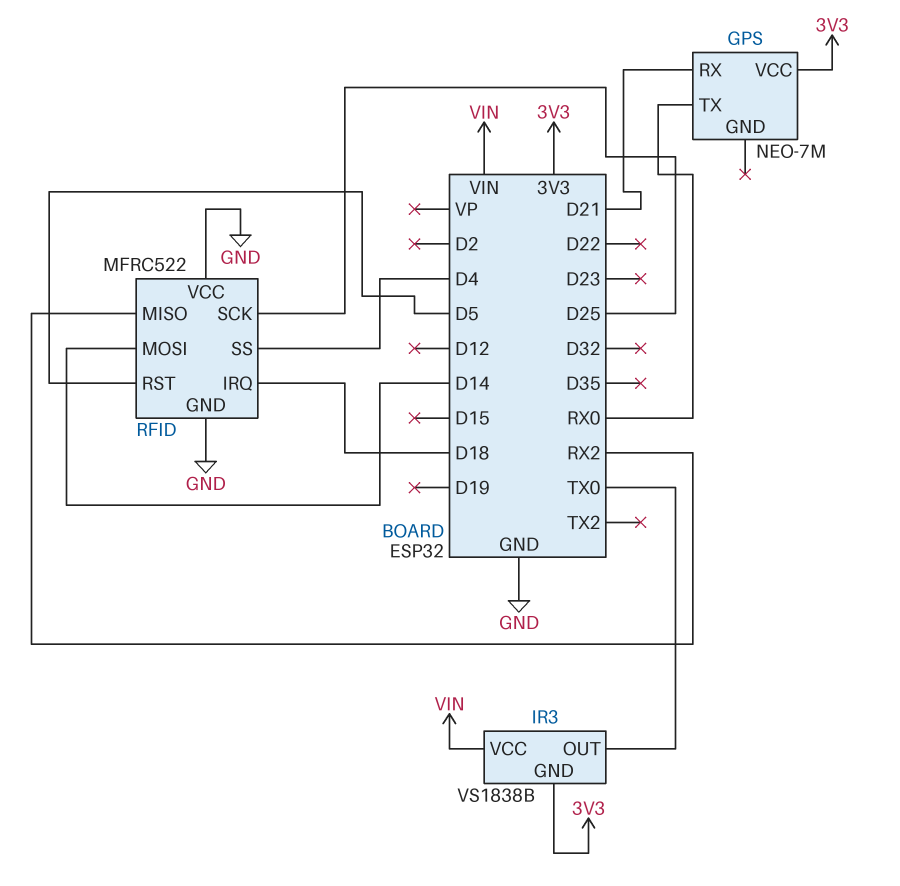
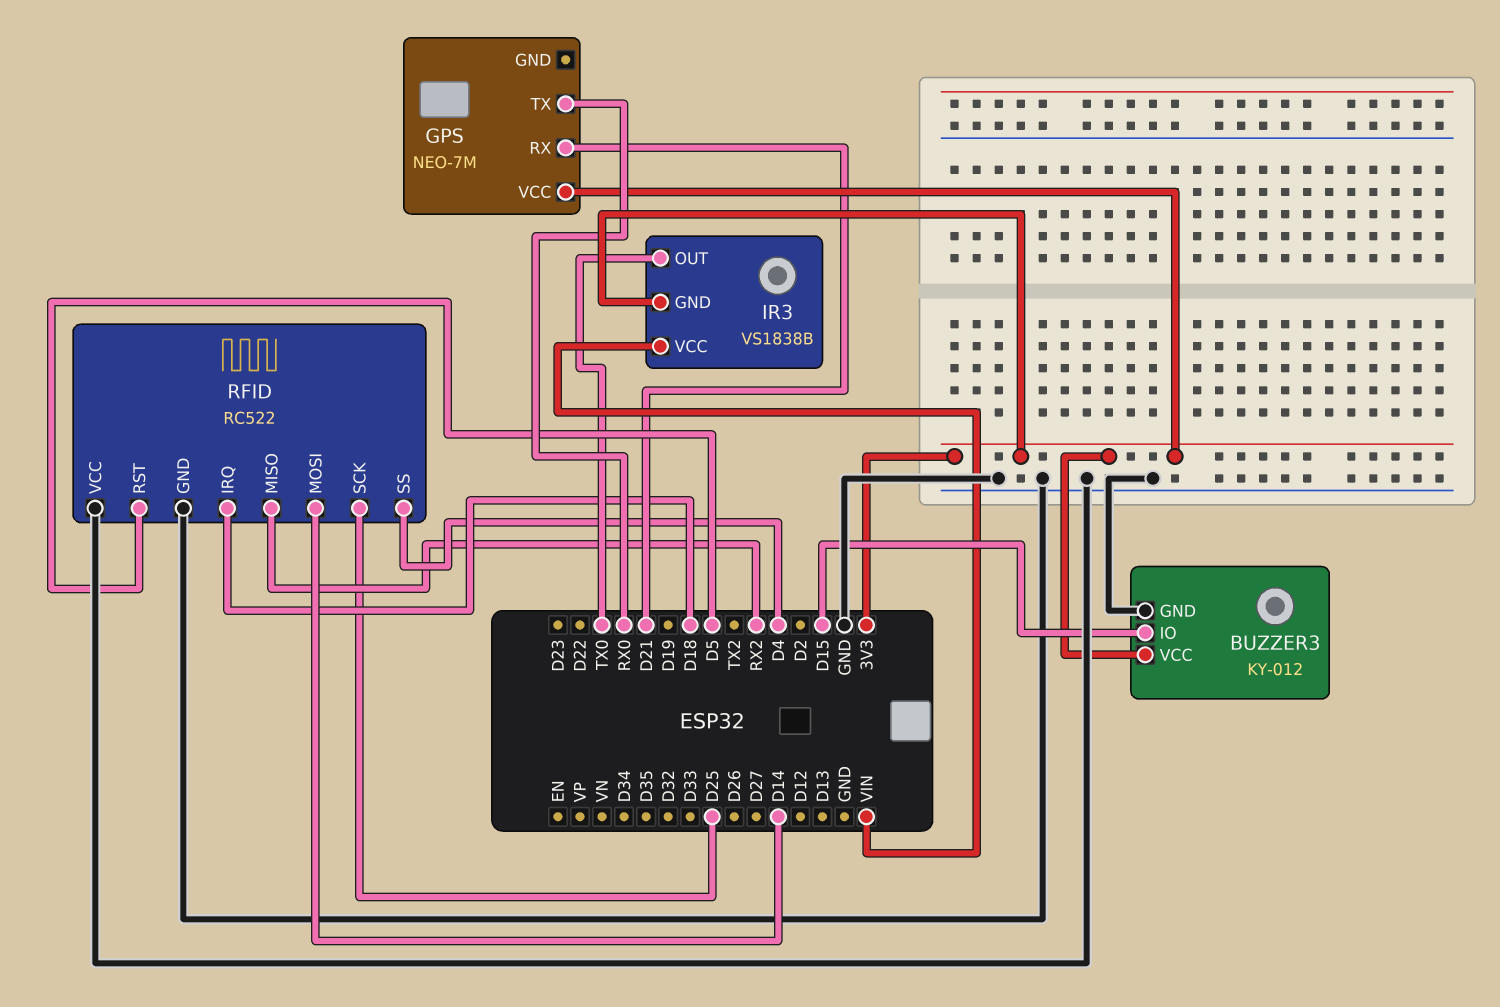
BUZZER3: none -> KY-012
BUZZER3 pin GND: none -> GND
BUZZER3 pin IO: none -> D15
BUZZER3 pin VCC: none -> 3V3
RFID: MFRC522 -> RC522

